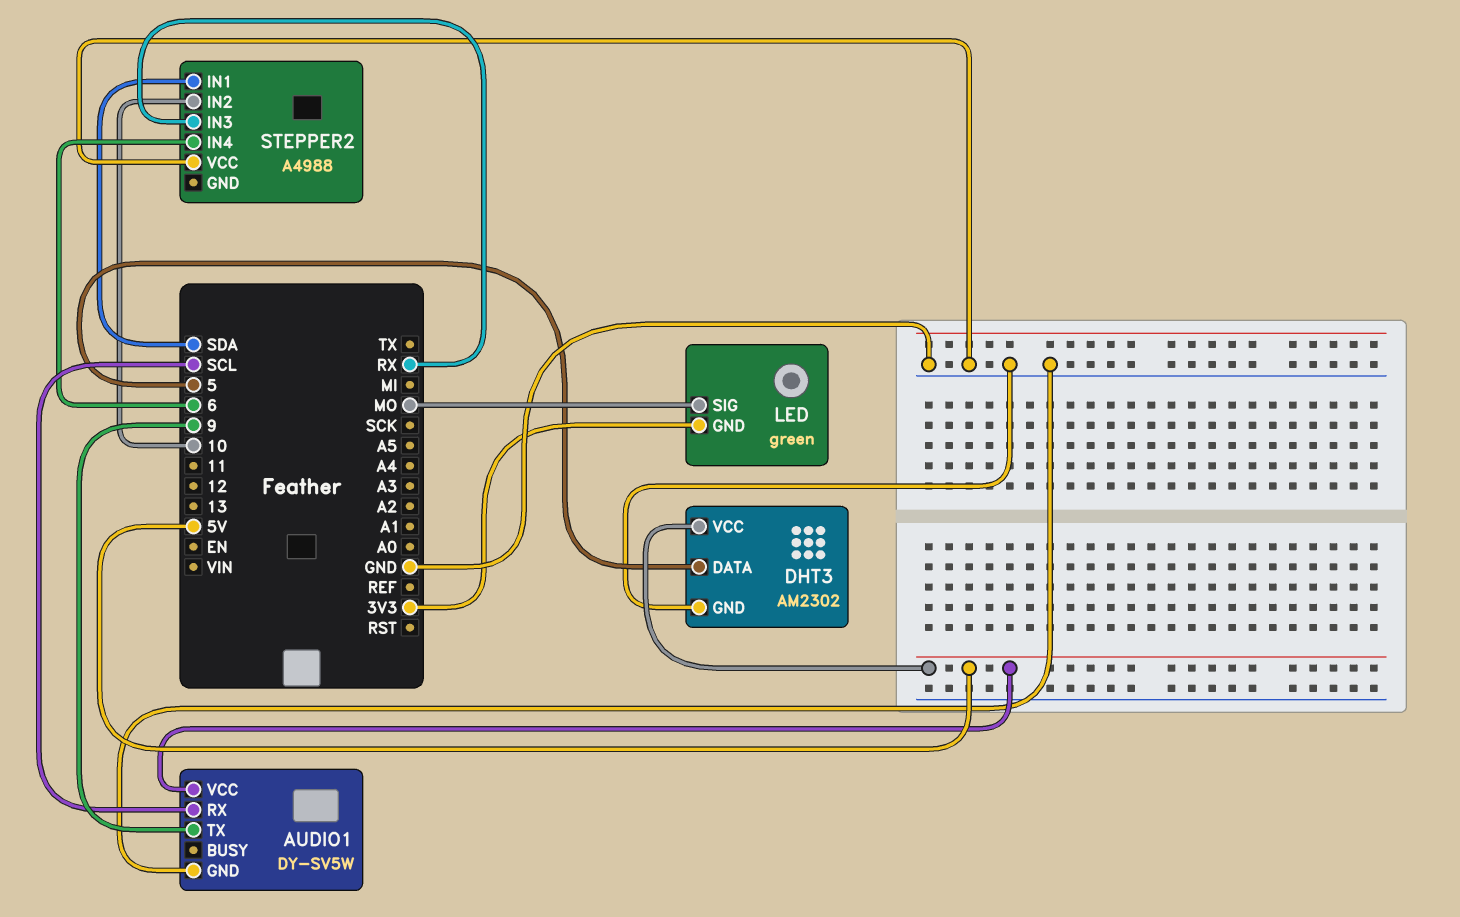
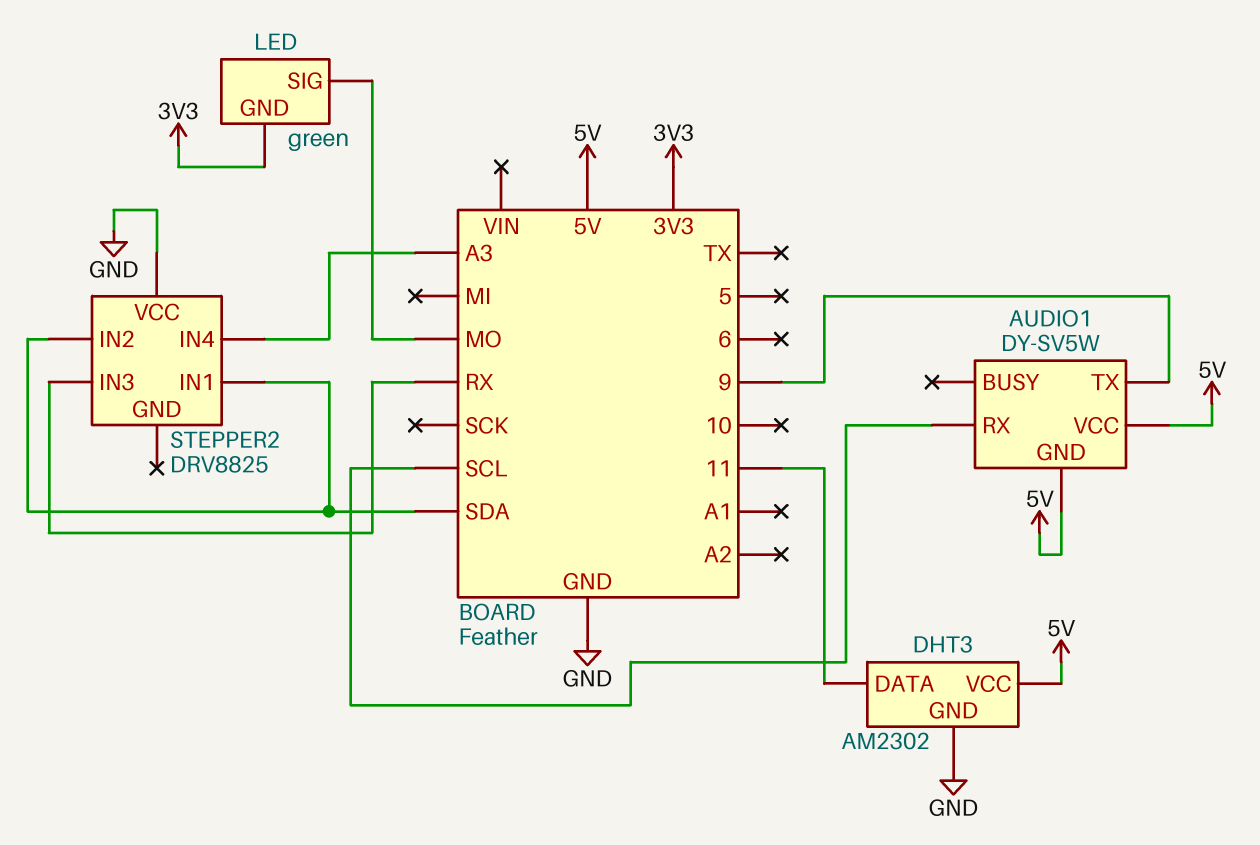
AUDIO1 pin GND: GND -> 5V
DHT3 pin DATA: 5 -> 11
STEPPER2: A4988 -> DRV8825
STEPPER2 pin IN2: 10 -> SDA
STEPPER2 pin IN4: 6 -> A3

